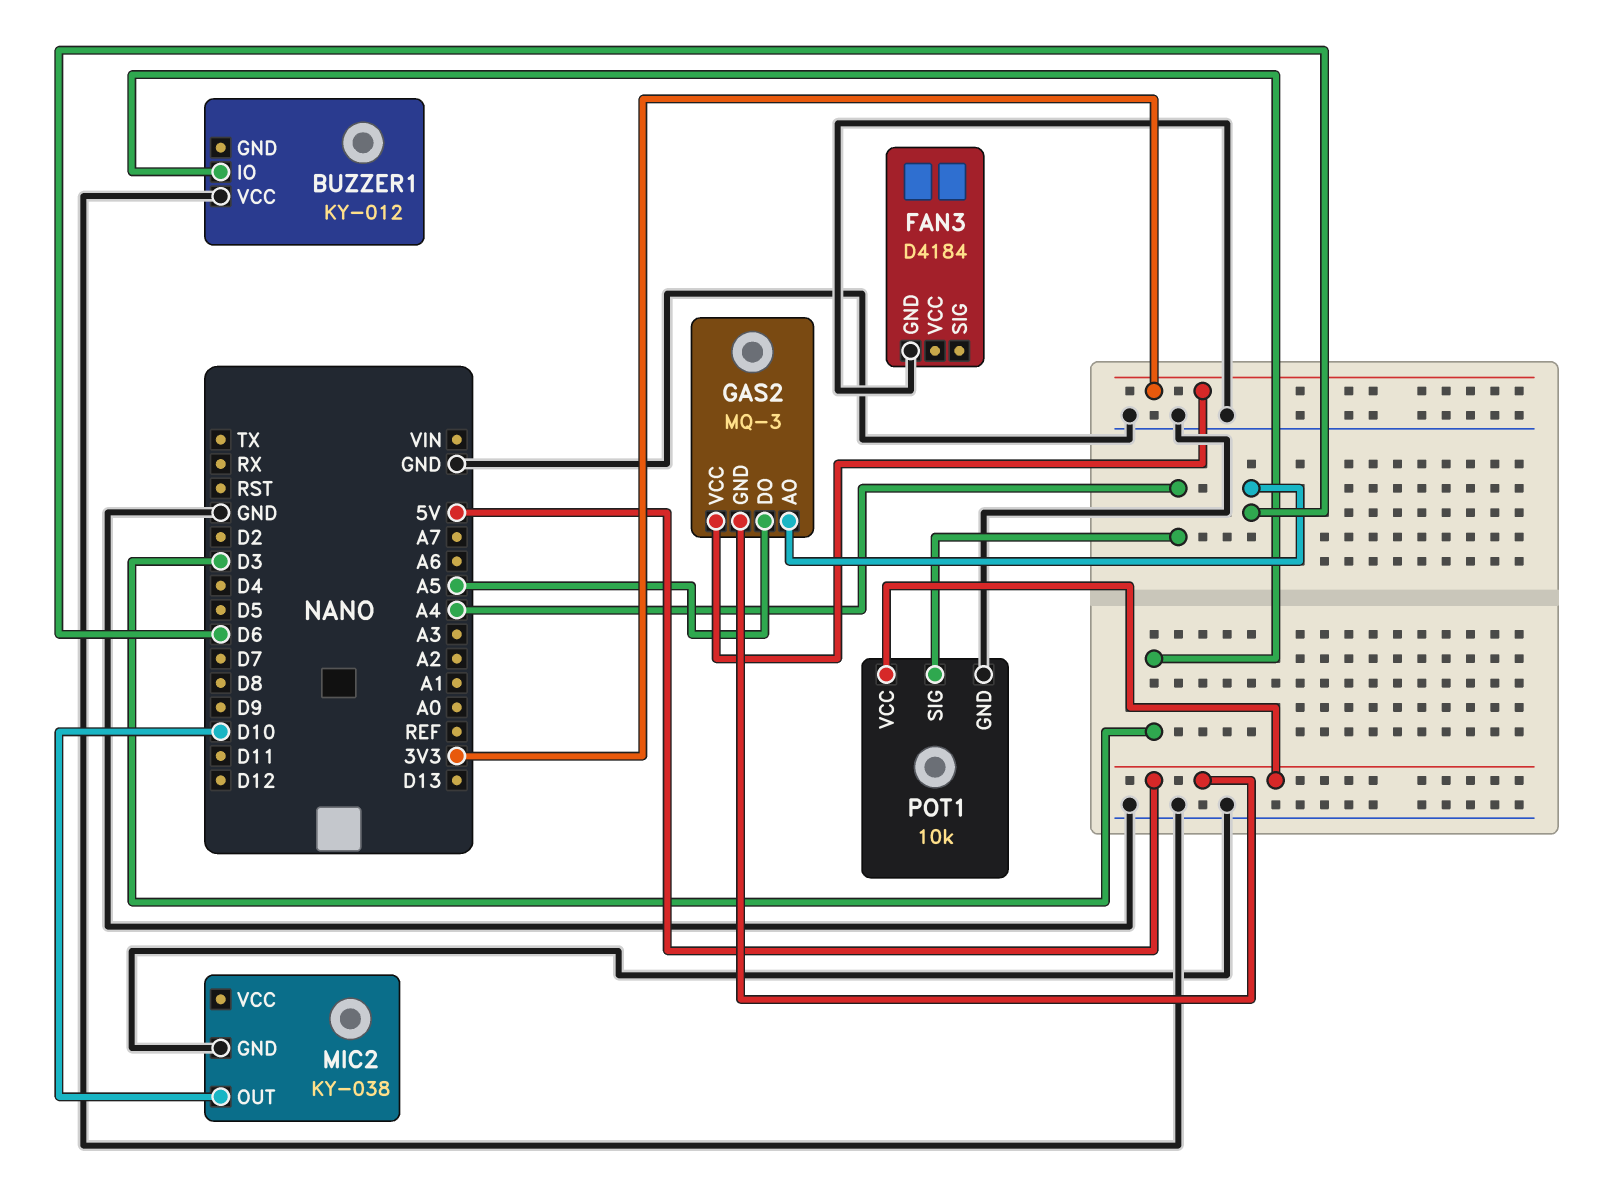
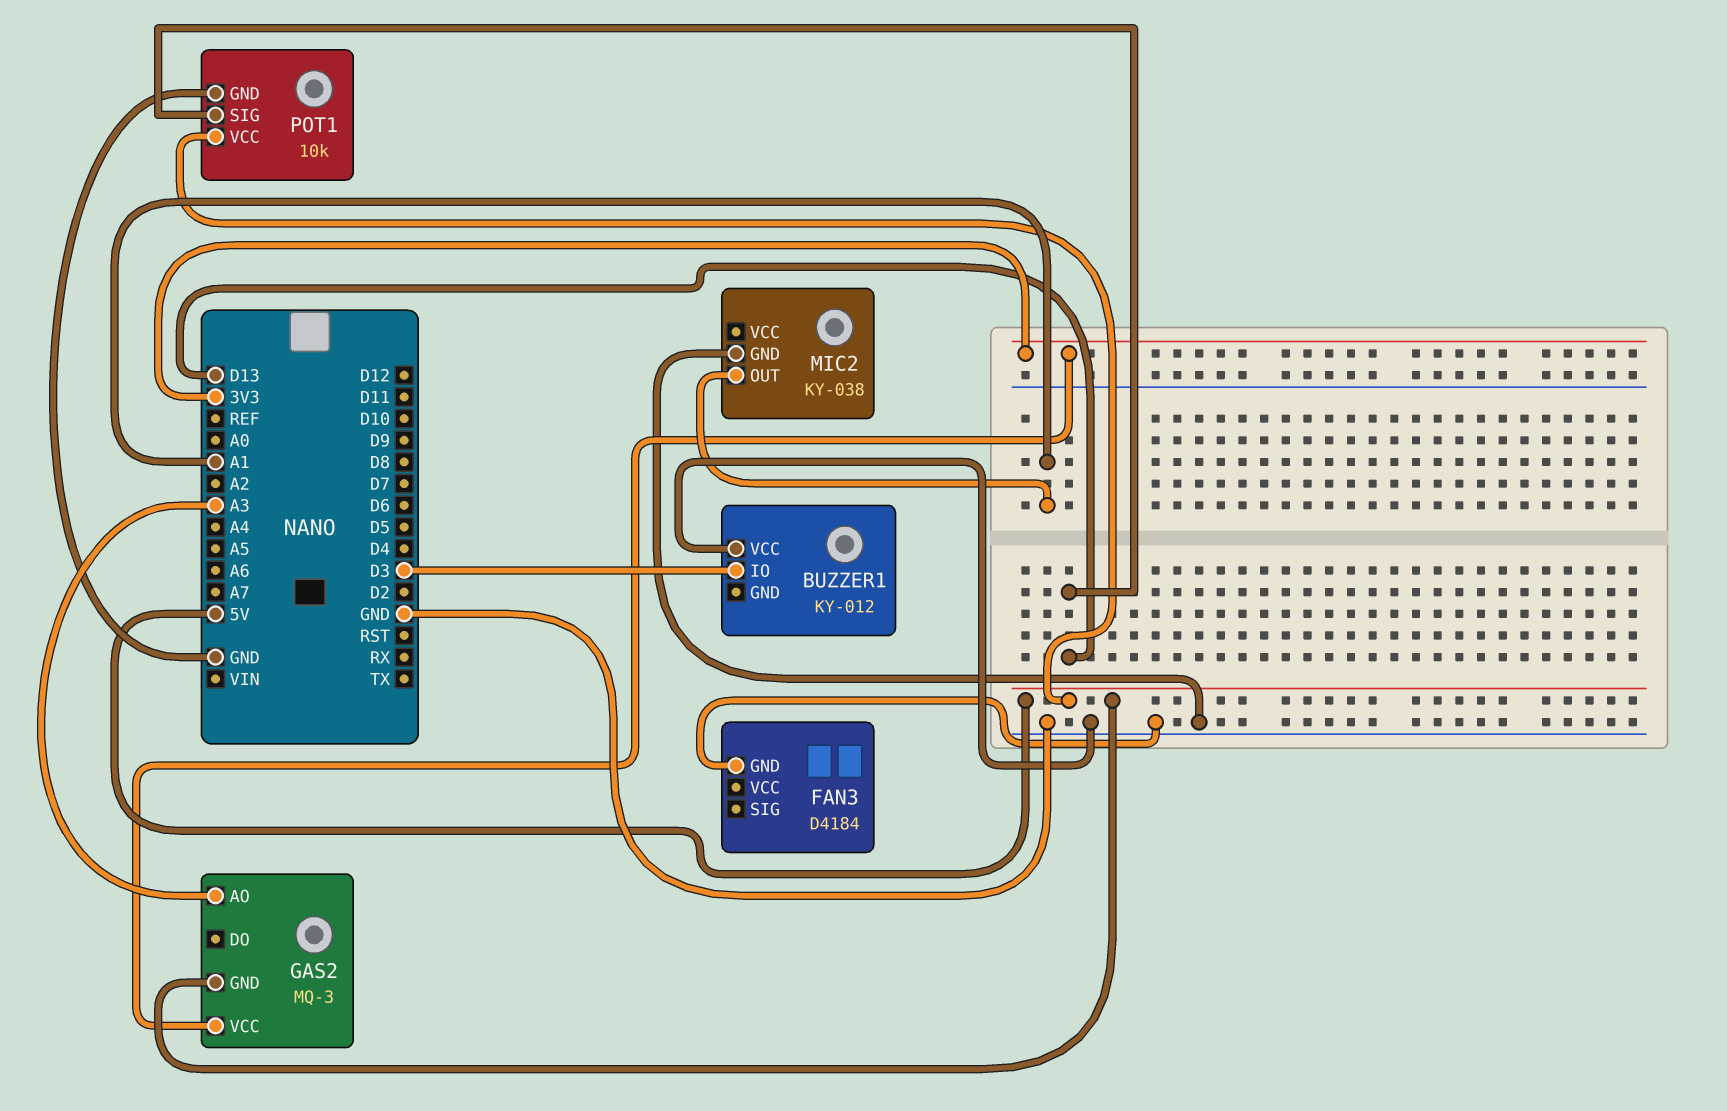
GAS2 pin AO: D6 -> A3
GAS2 pin DO: A5 -> none
MIC2 pin OUT: D10 -> A1
POT1 pin SIG: A4 -> D13

